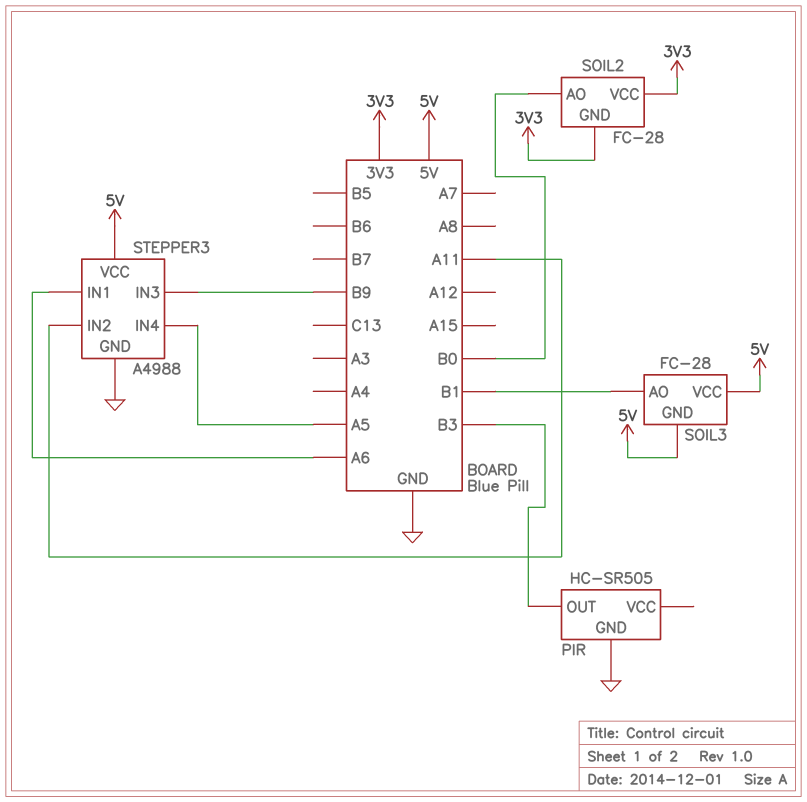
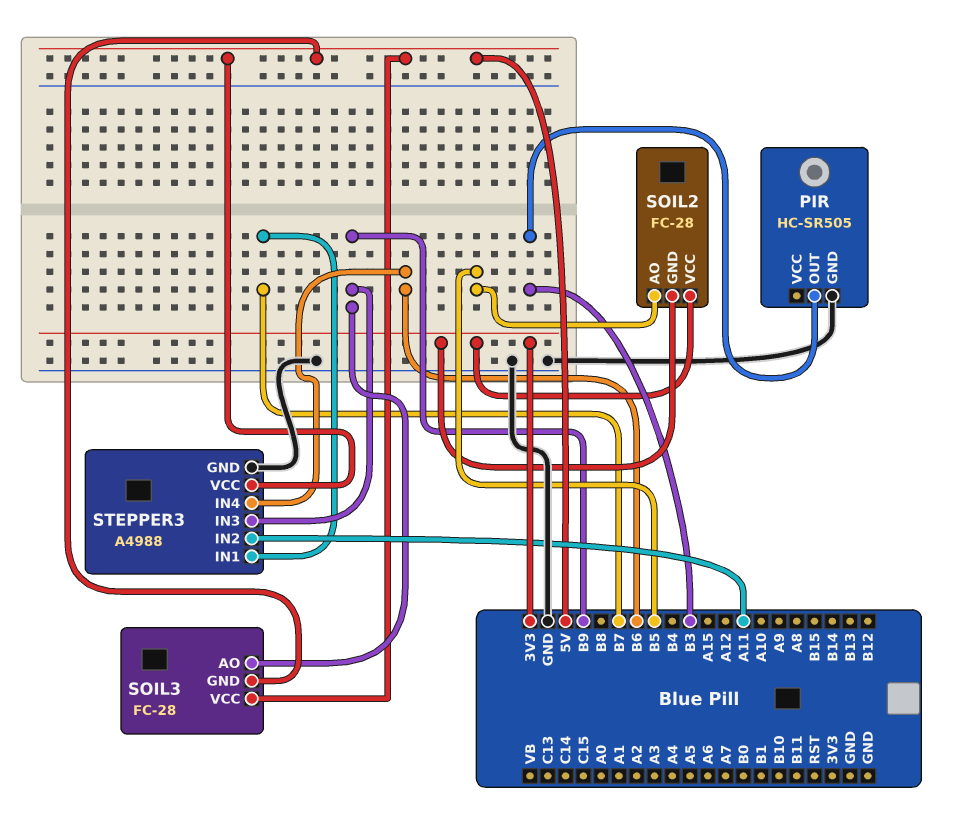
SOIL2 pin AO: B0 -> B5
SOIL3 pin AO: B1 -> B9
STEPPER3 pin IN1: A6 -> B7
STEPPER3 pin IN4: A5 -> B6

